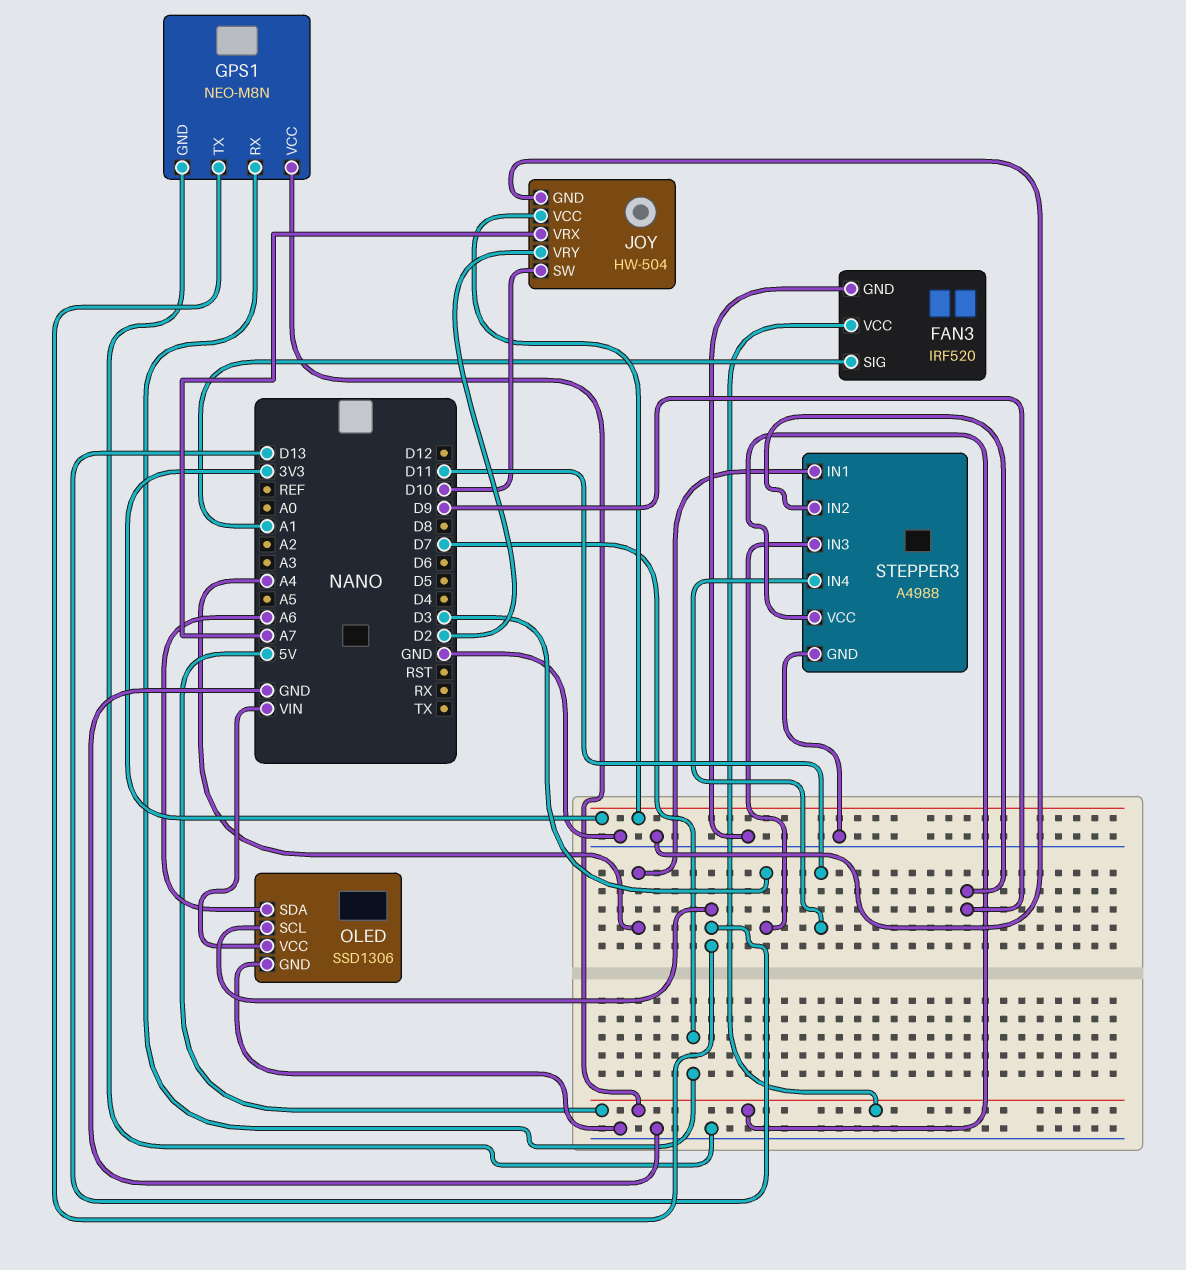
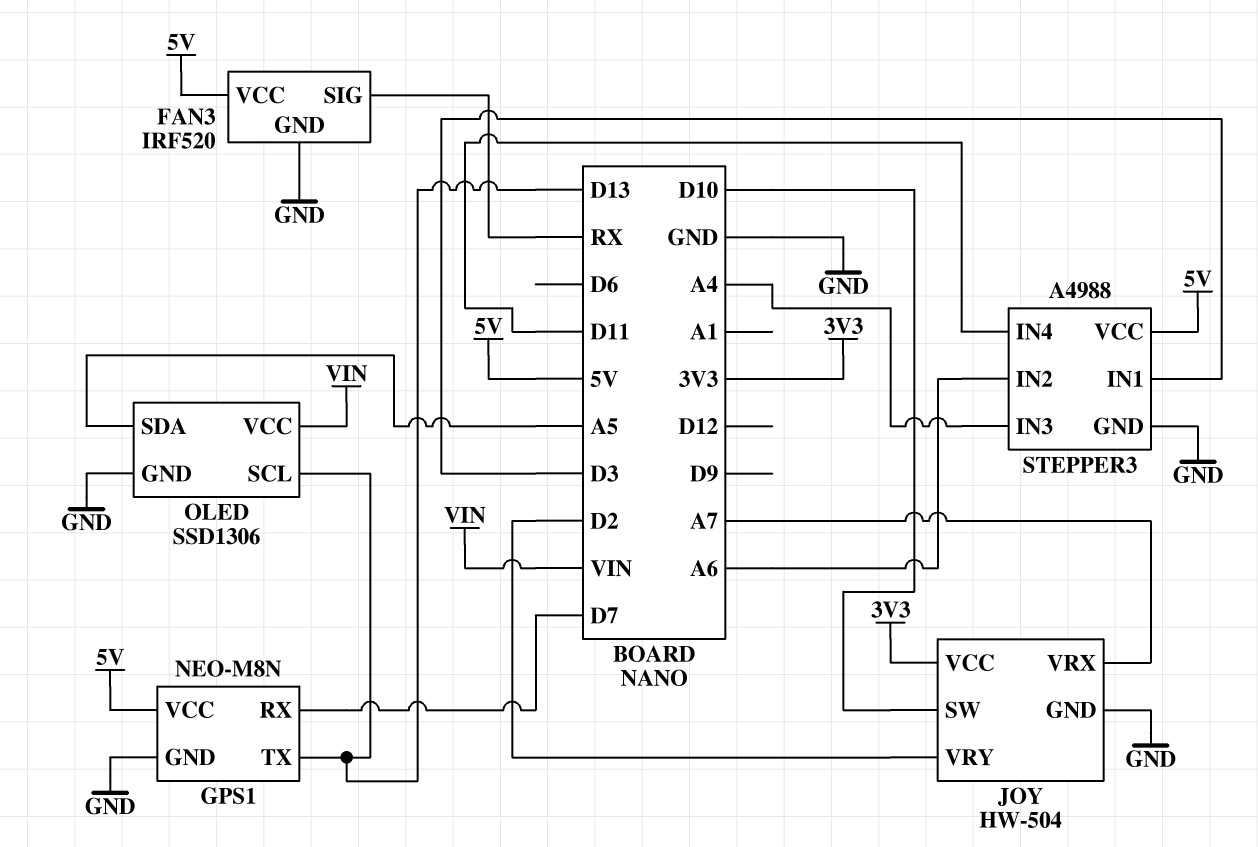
FAN3 pin SIG: A1 -> RX
OLED pin SDA: A6 -> A5
STEPPER3 pin IN1: A4 -> D3
STEPPER3 pin IN2: D9 -> A6
STEPPER3 pin IN3: D3 -> A4

